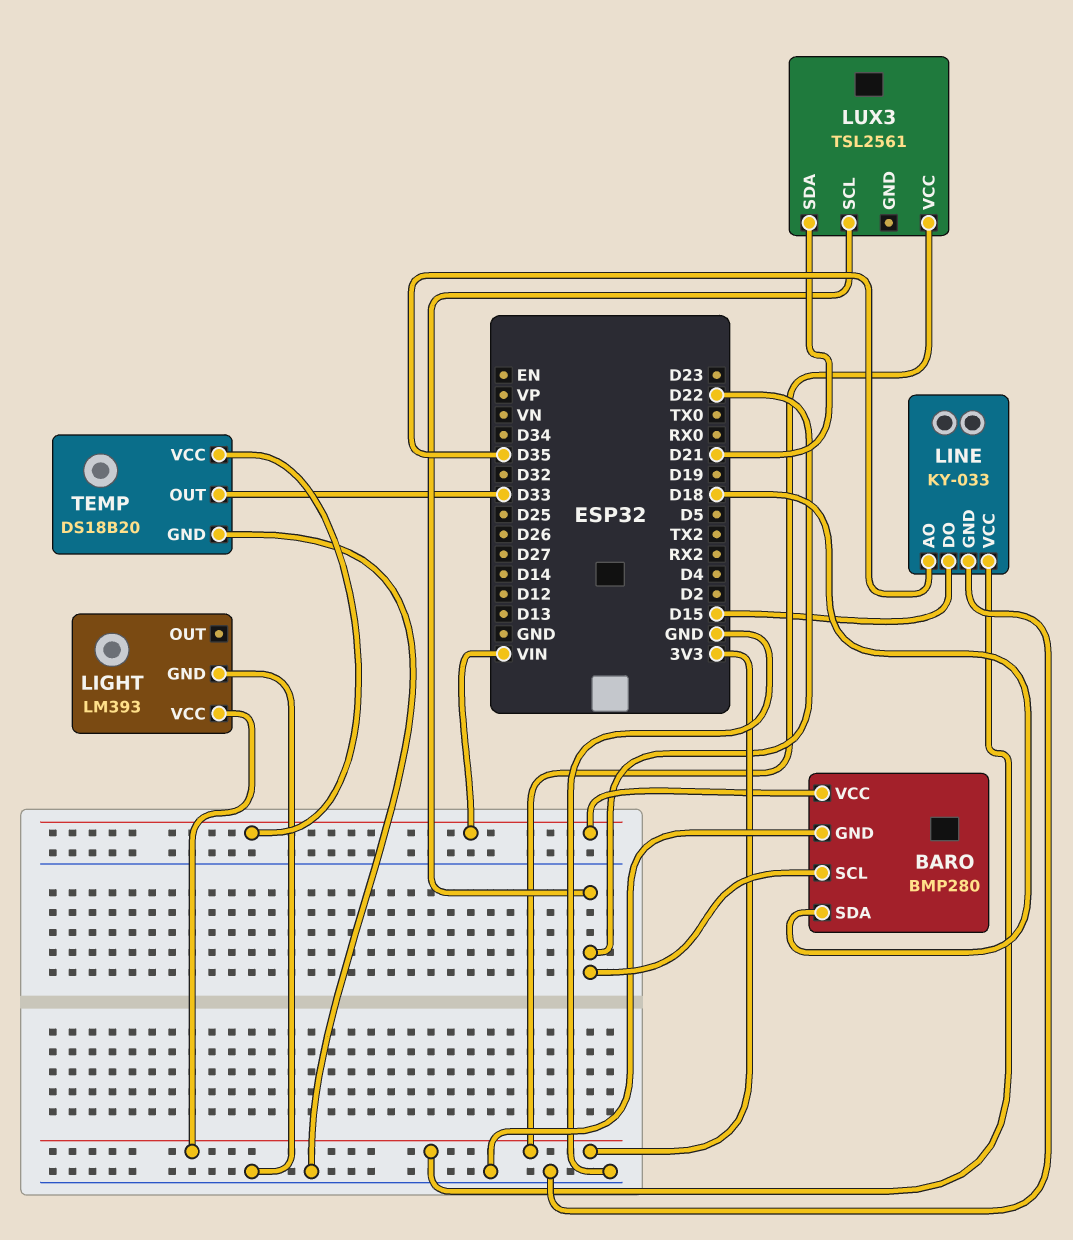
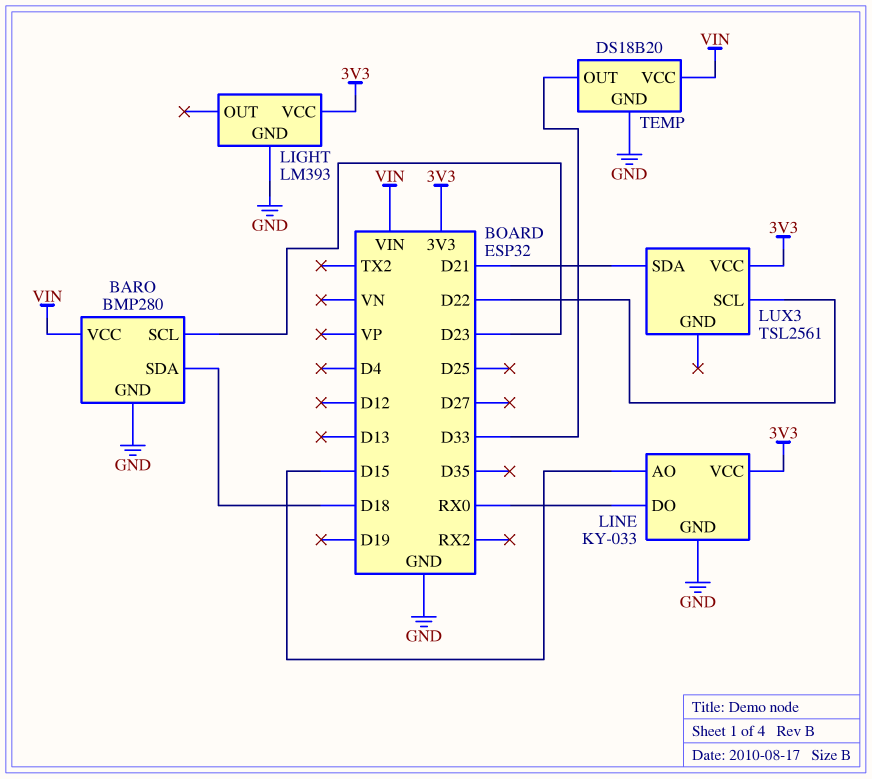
BARO pin SCL: D22 -> D23
LINE pin AO: D35 -> D15
LINE pin DO: D15 -> RX0

